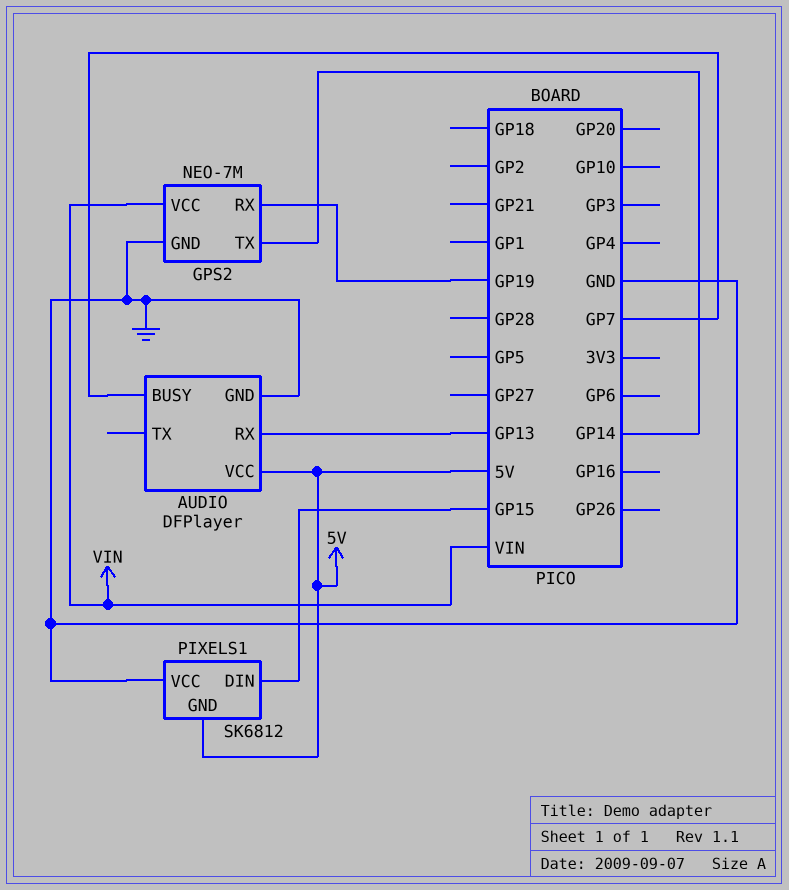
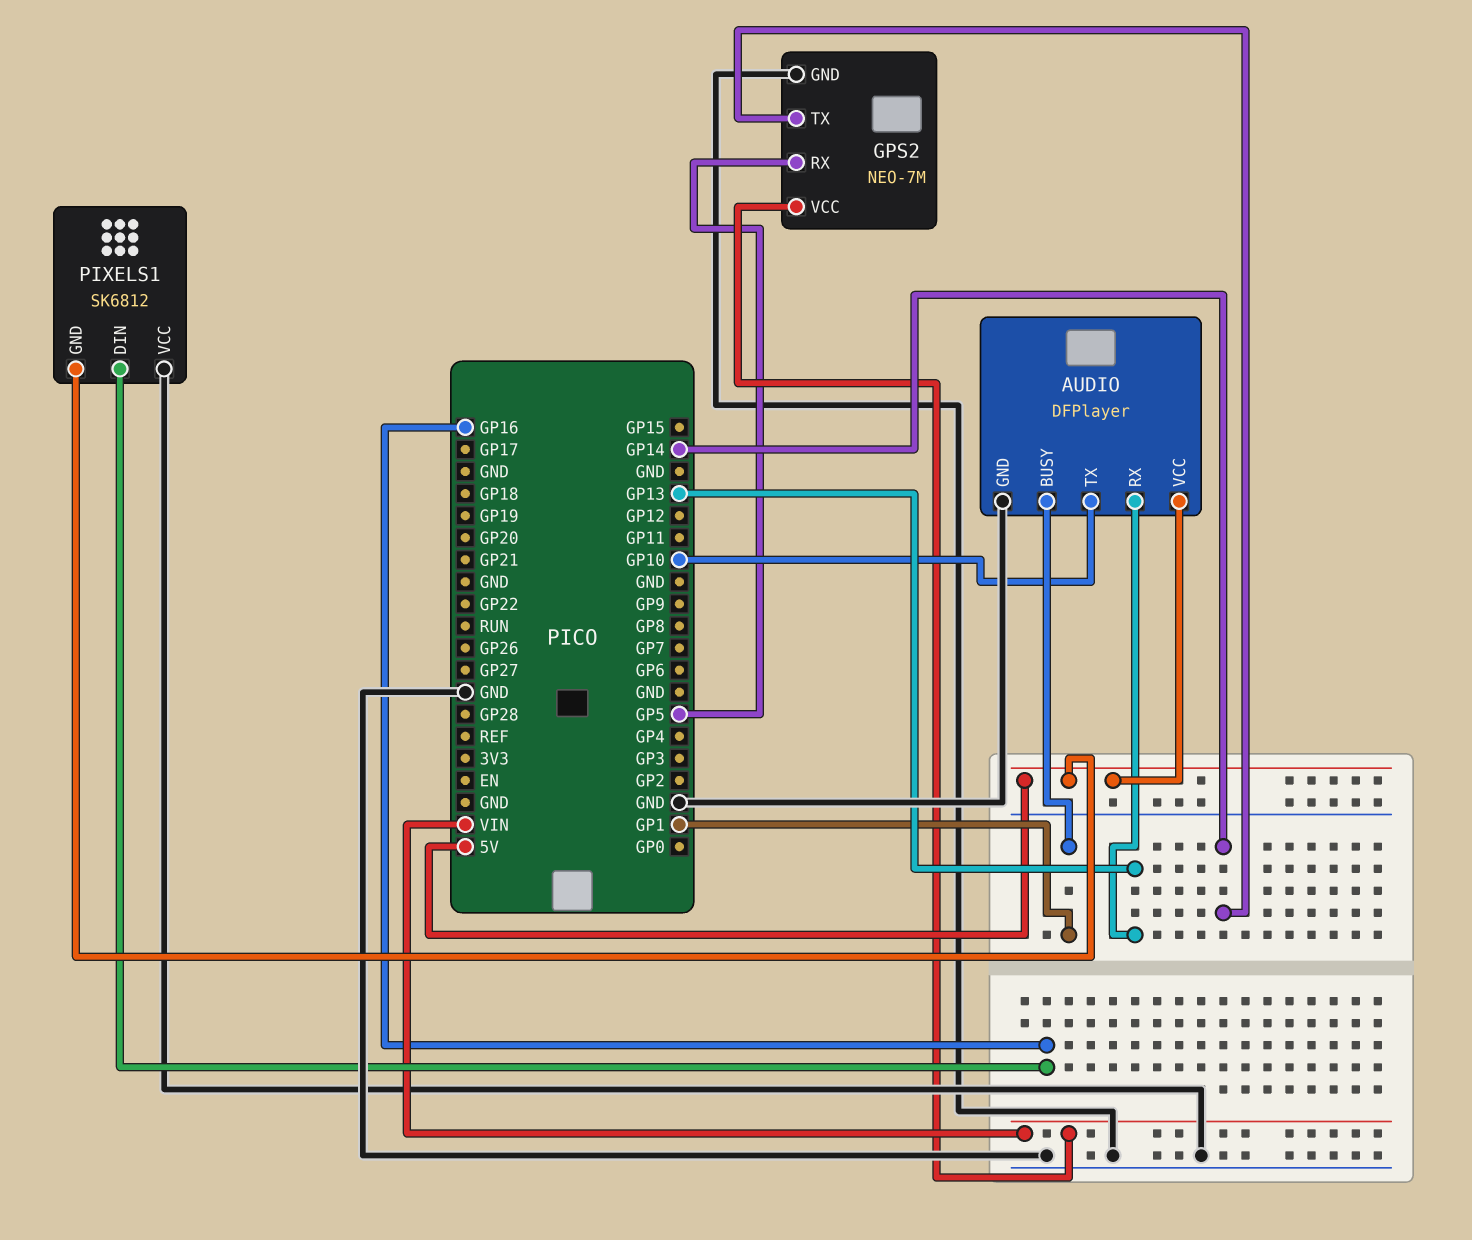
AUDIO pin BUSY: GP7 -> GP1
AUDIO pin TX: none -> GP10
GPS2 pin RX: GP19 -> GP5
PIXELS1 pin DIN: GP15 -> GP16

